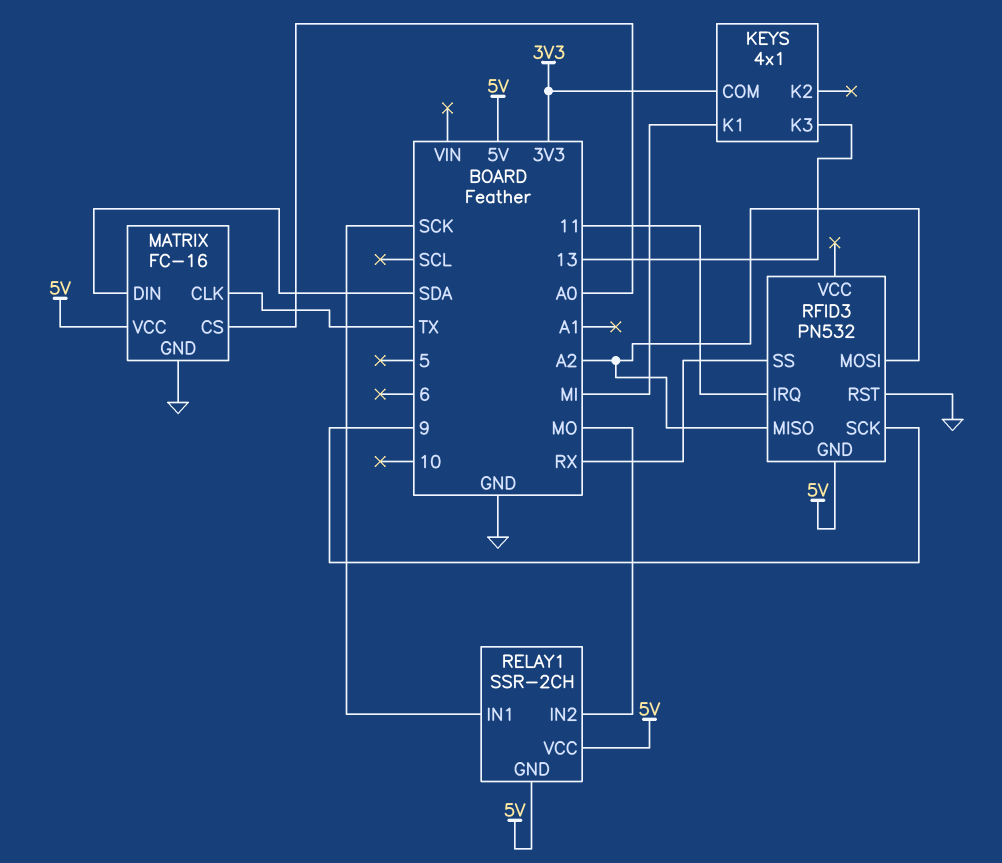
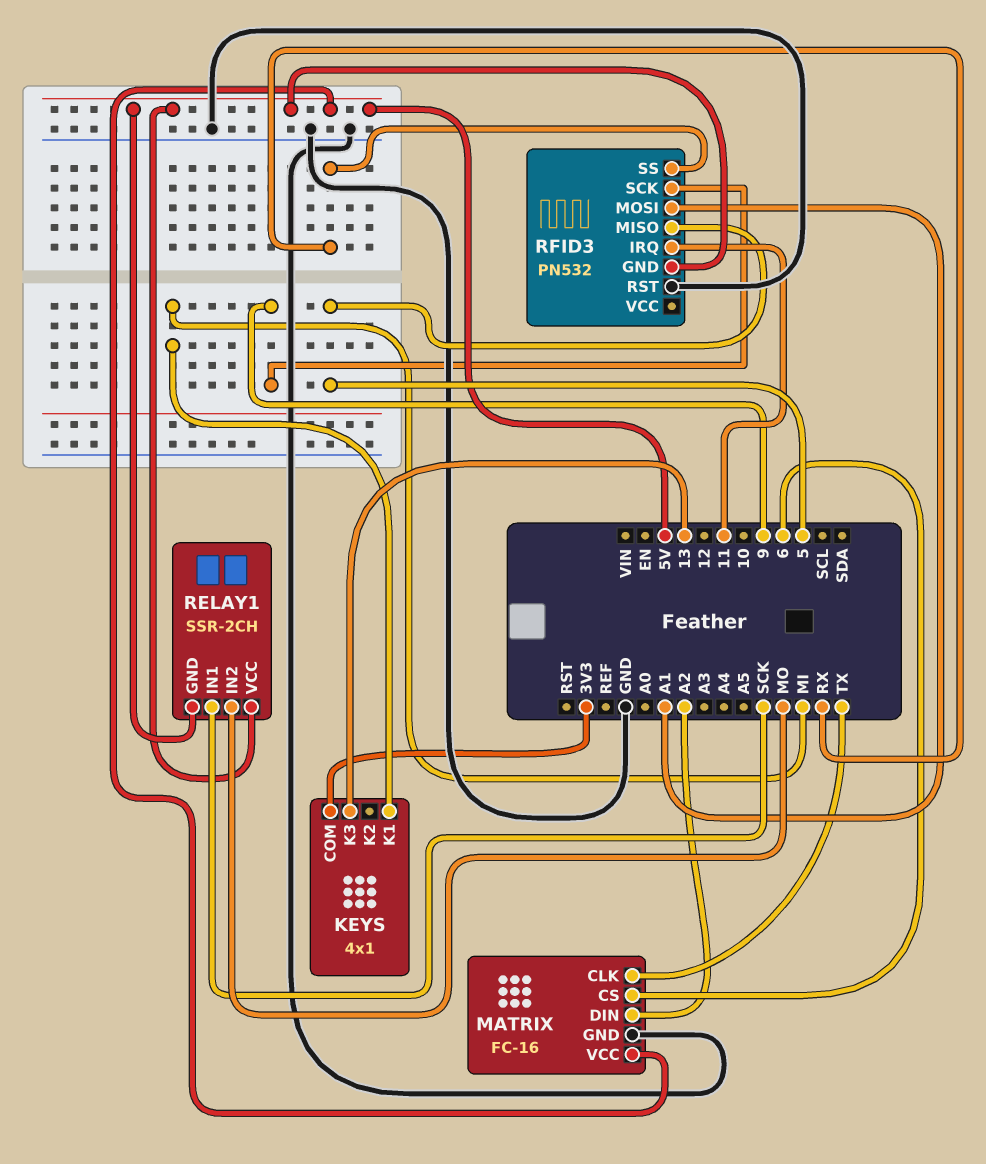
MATRIX pin CS: A0 -> 6
MATRIX pin DIN: SDA -> A2
RFID3 pin MISO: A2 -> 5
RFID3 pin MOSI: A2 -> A1

